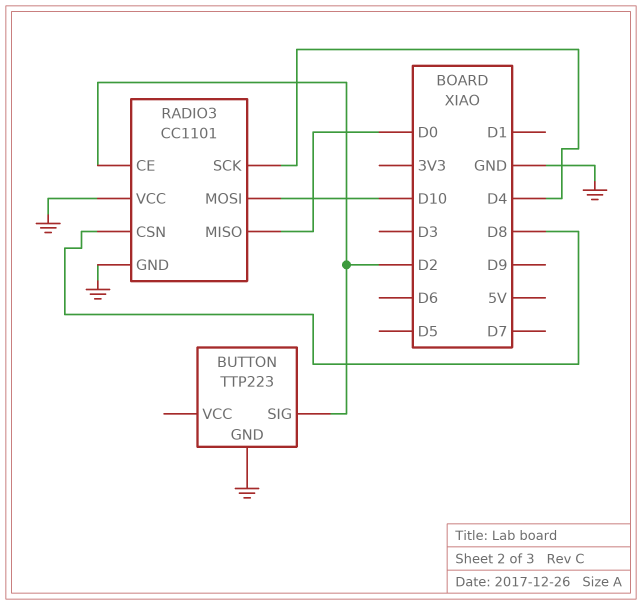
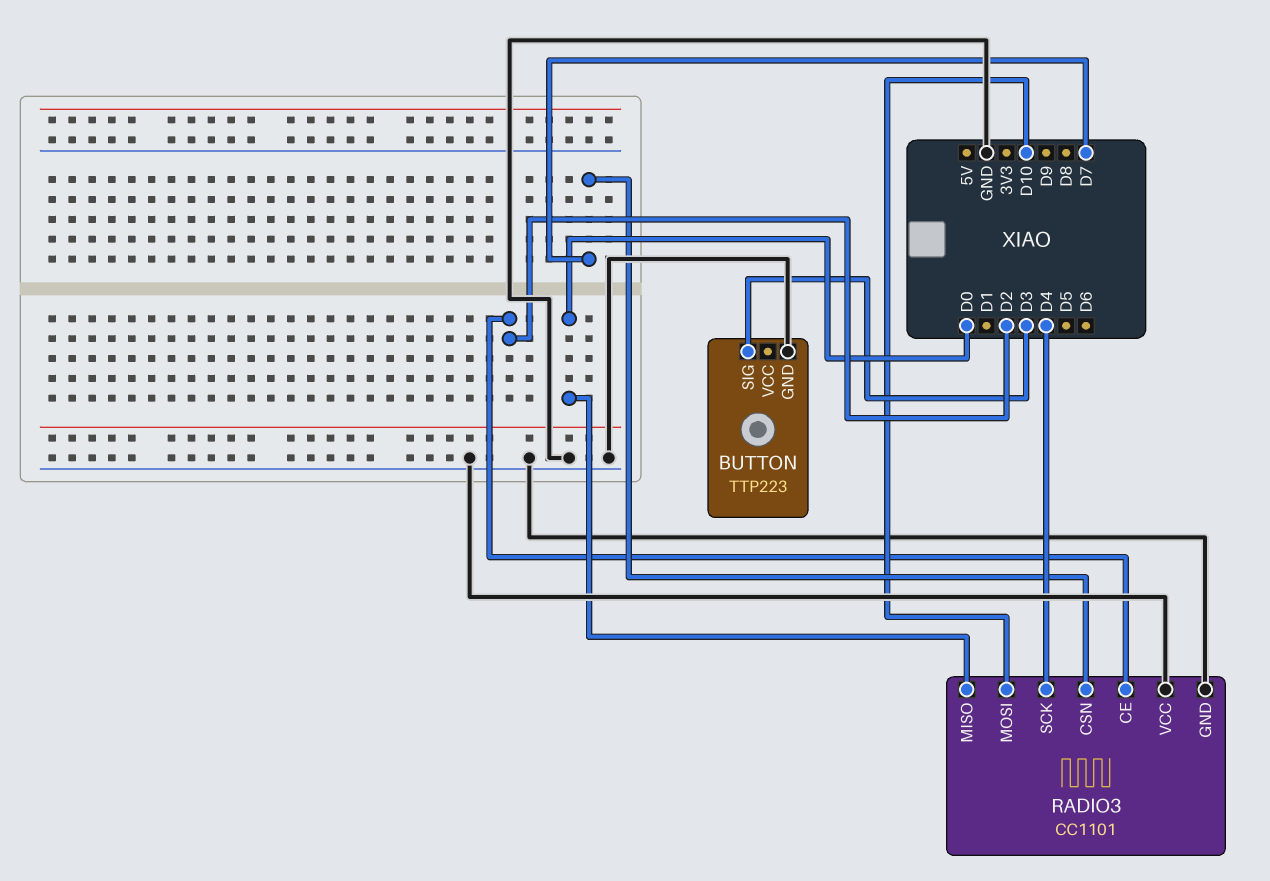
BUTTON pin SIG: D2 -> D3
RADIO3 pin CSN: D8 -> D7

